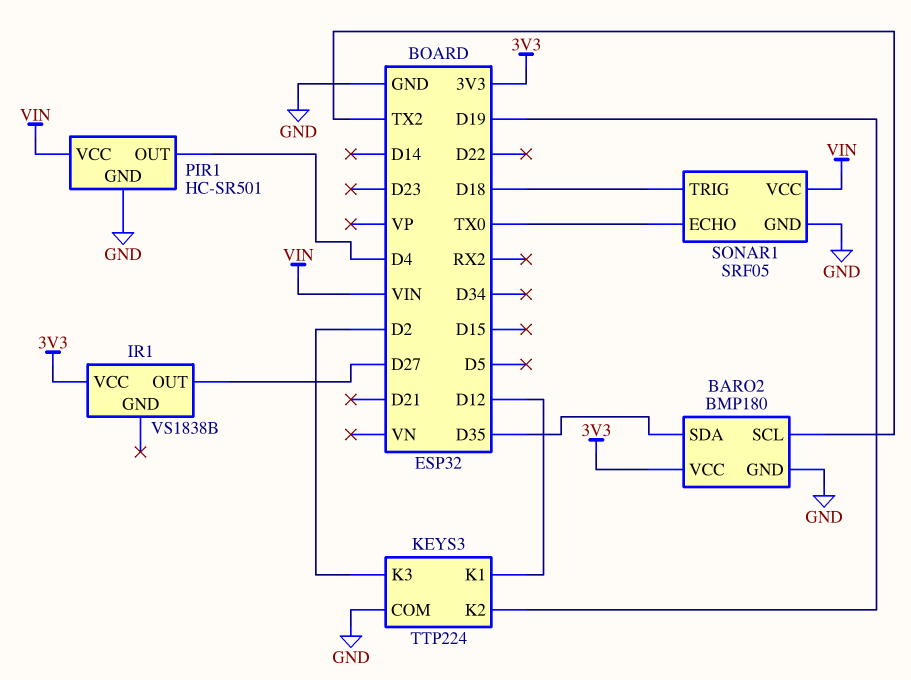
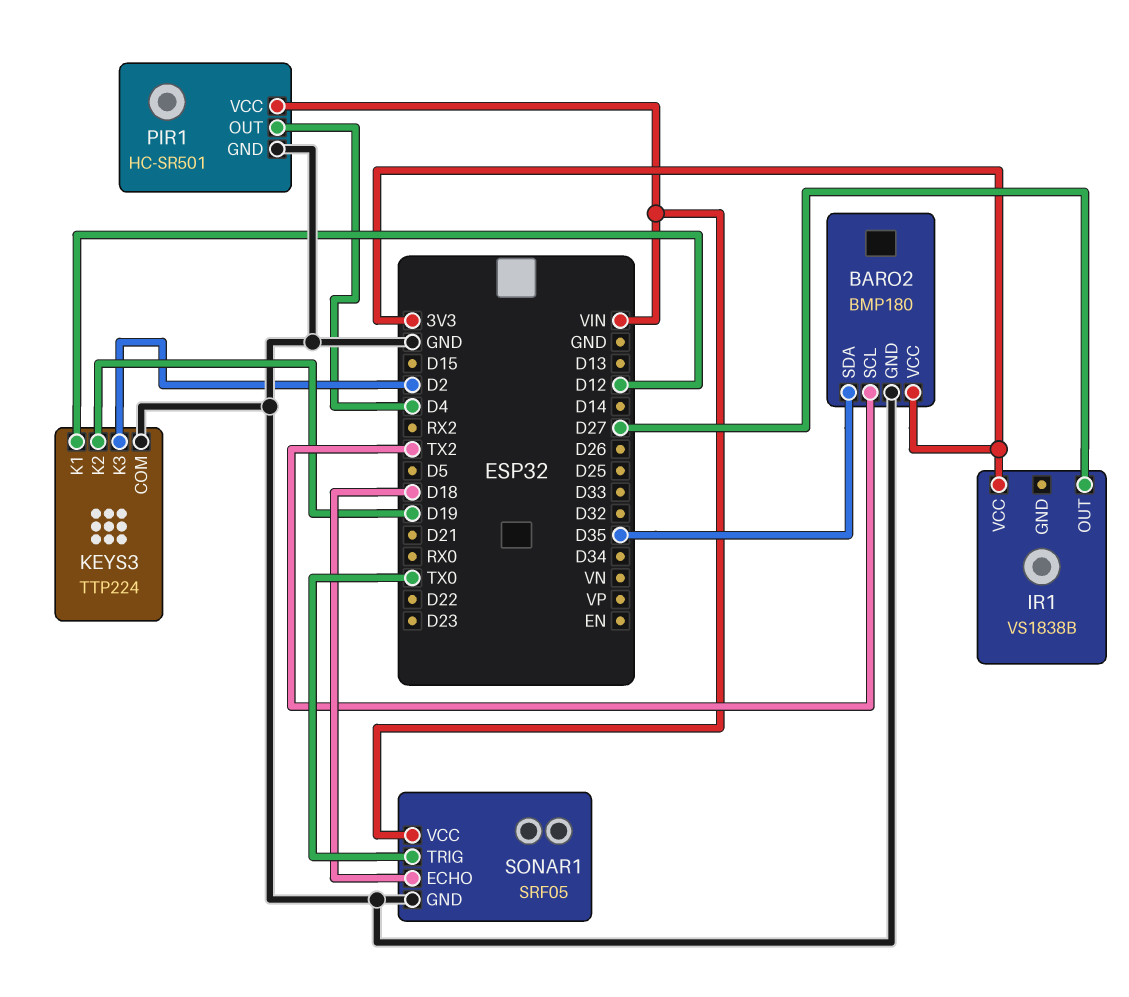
SONAR1 pin ECHO: TX0 -> D18
SONAR1 pin TRIG: D18 -> TX0

